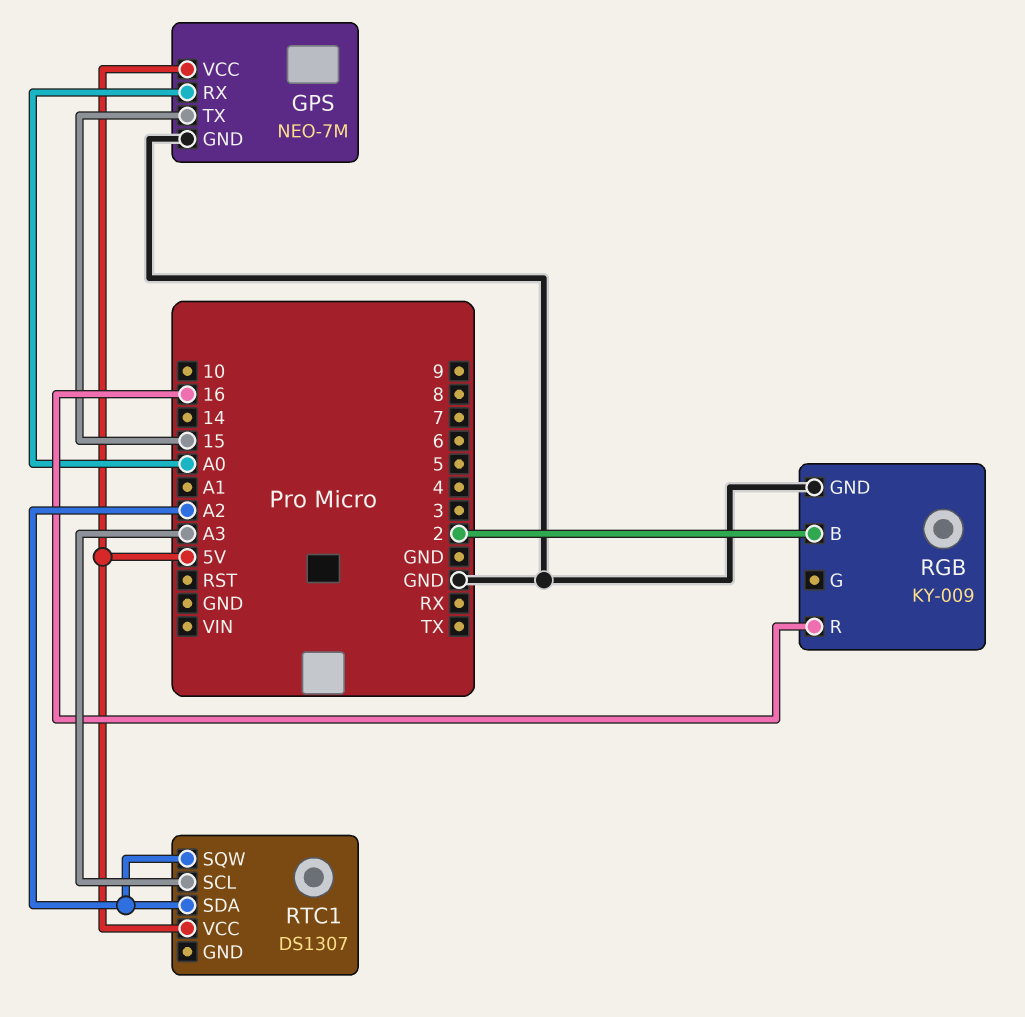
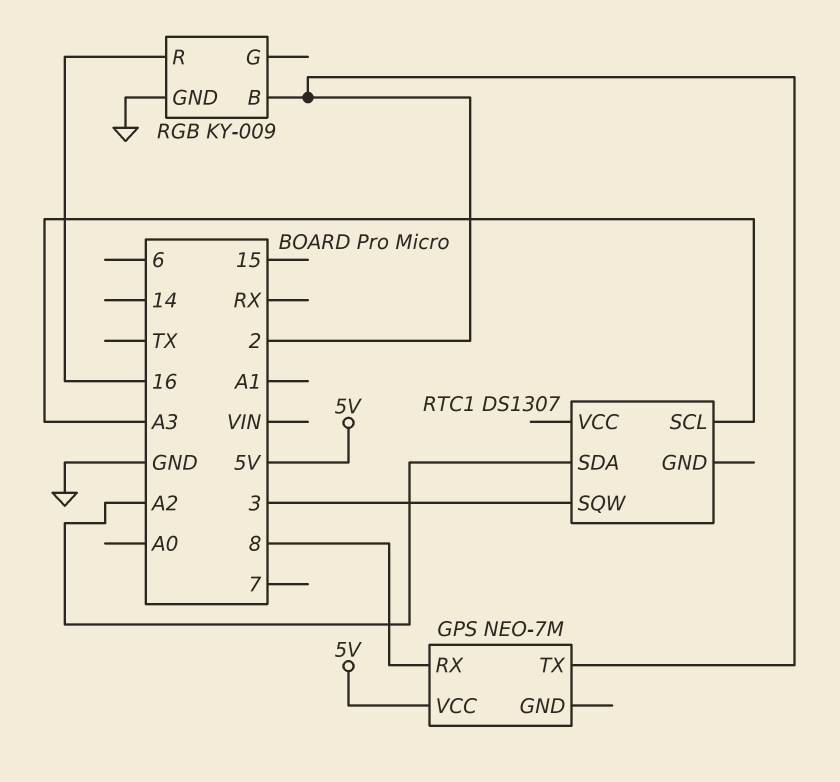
GPS pin GND: GND -> none
GPS pin RX: A0 -> 8
GPS pin TX: 15 -> 2
RTC1 pin SQW: A2 -> 3
RTC1 pin VCC: 5V -> none

